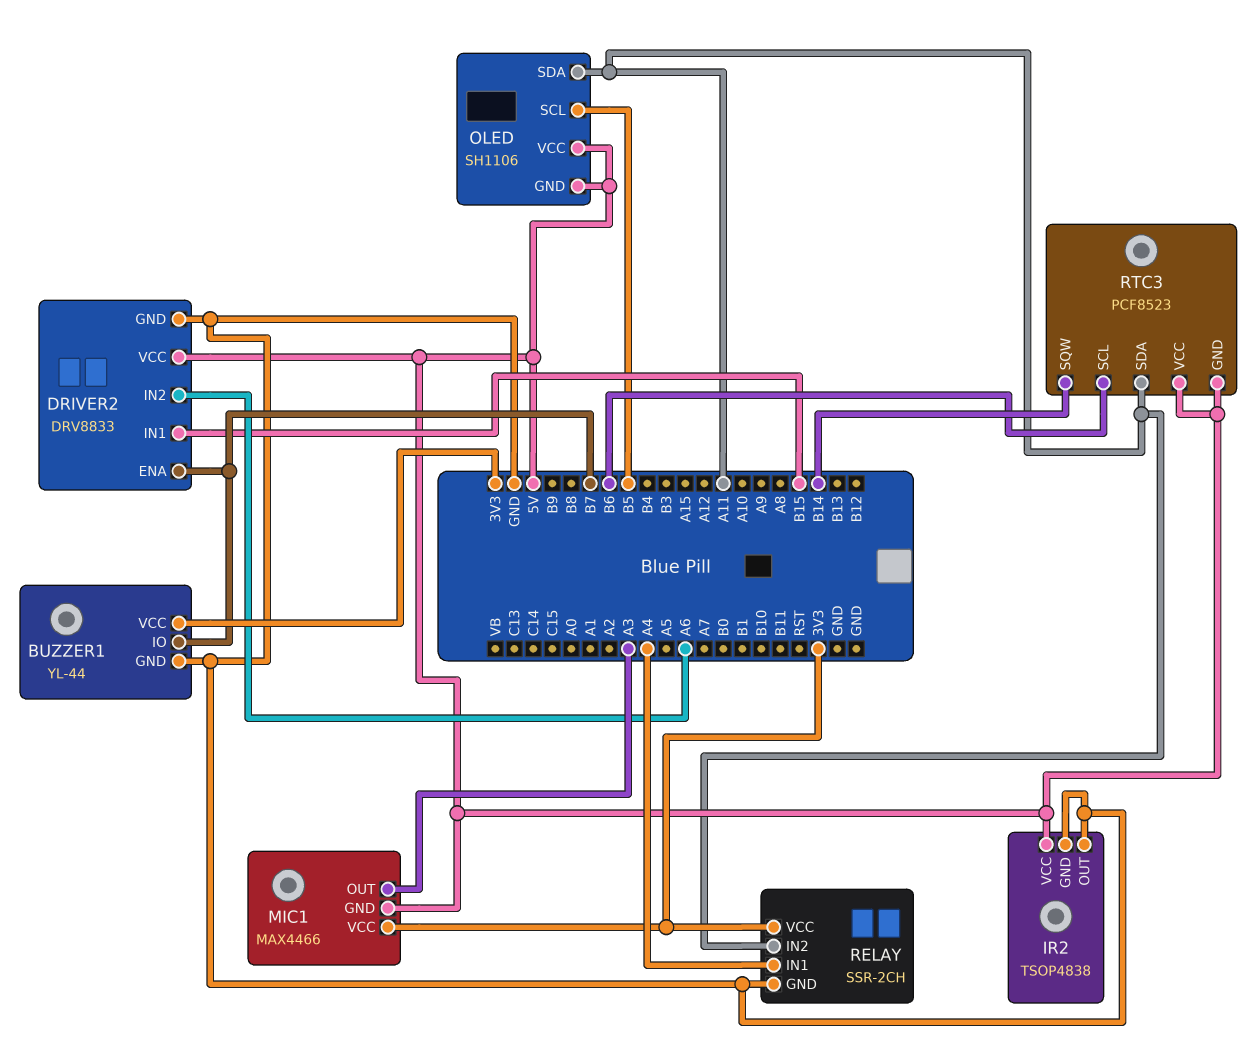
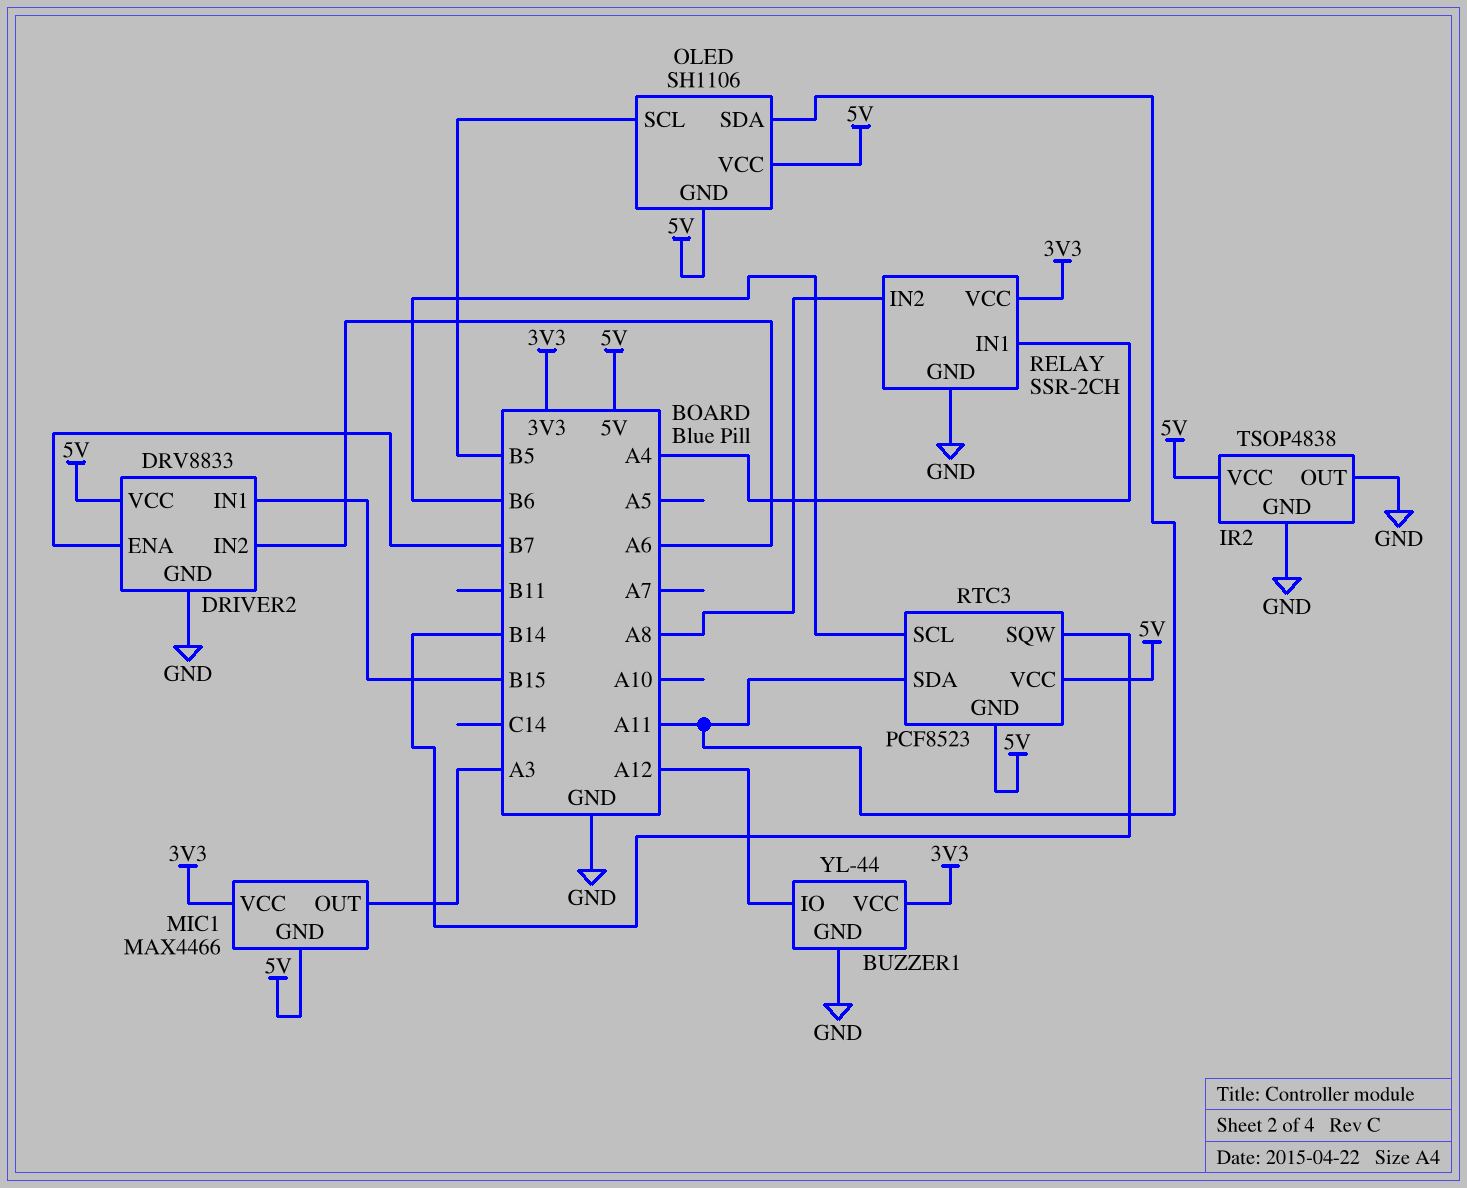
BUZZER1 pin IO: B7 -> A12
RELAY pin IN2: A11 -> A8

